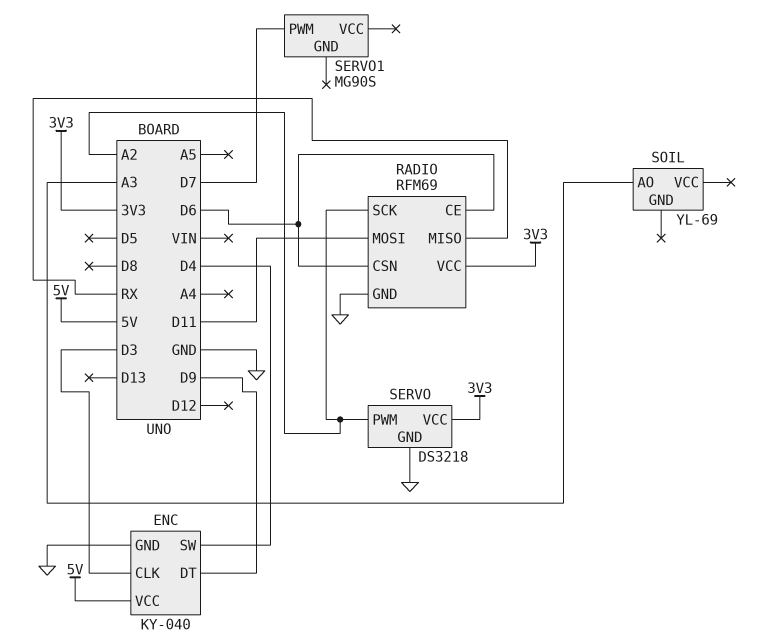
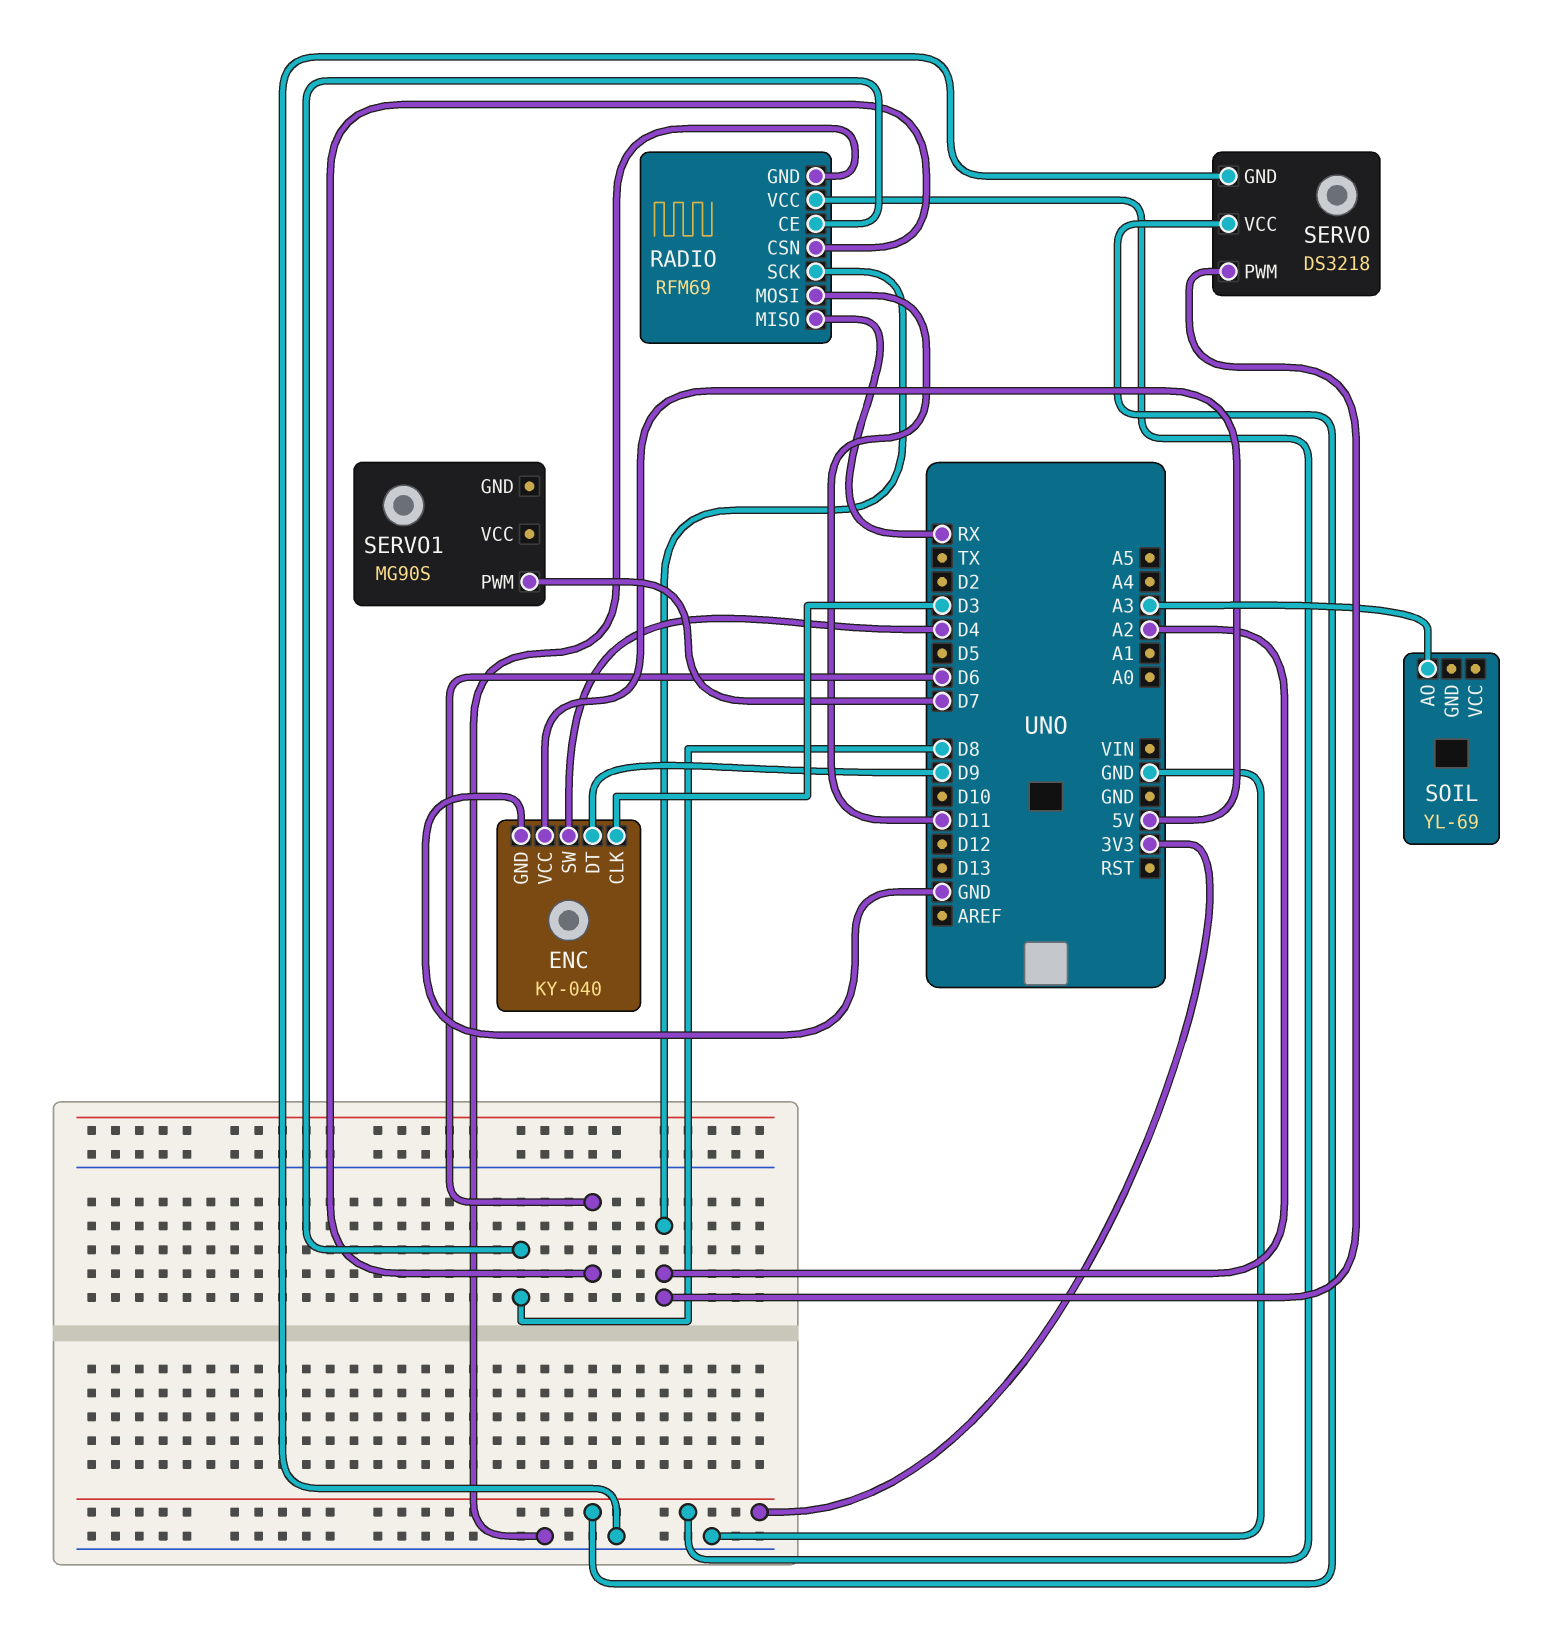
RADIO pin CE: D6 -> D8

